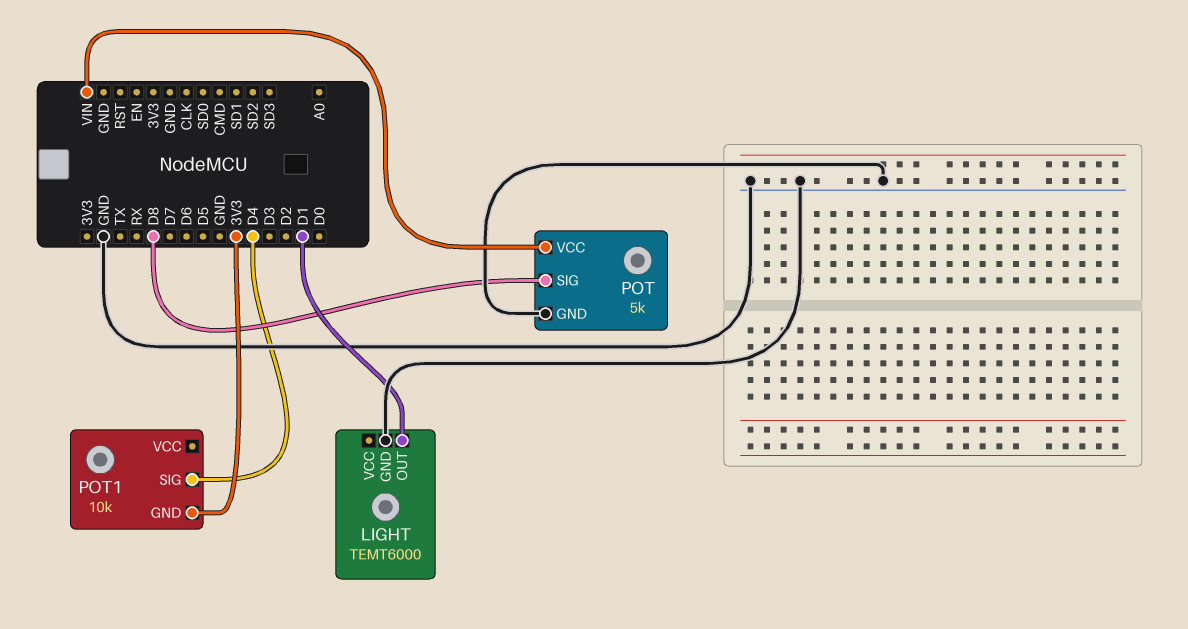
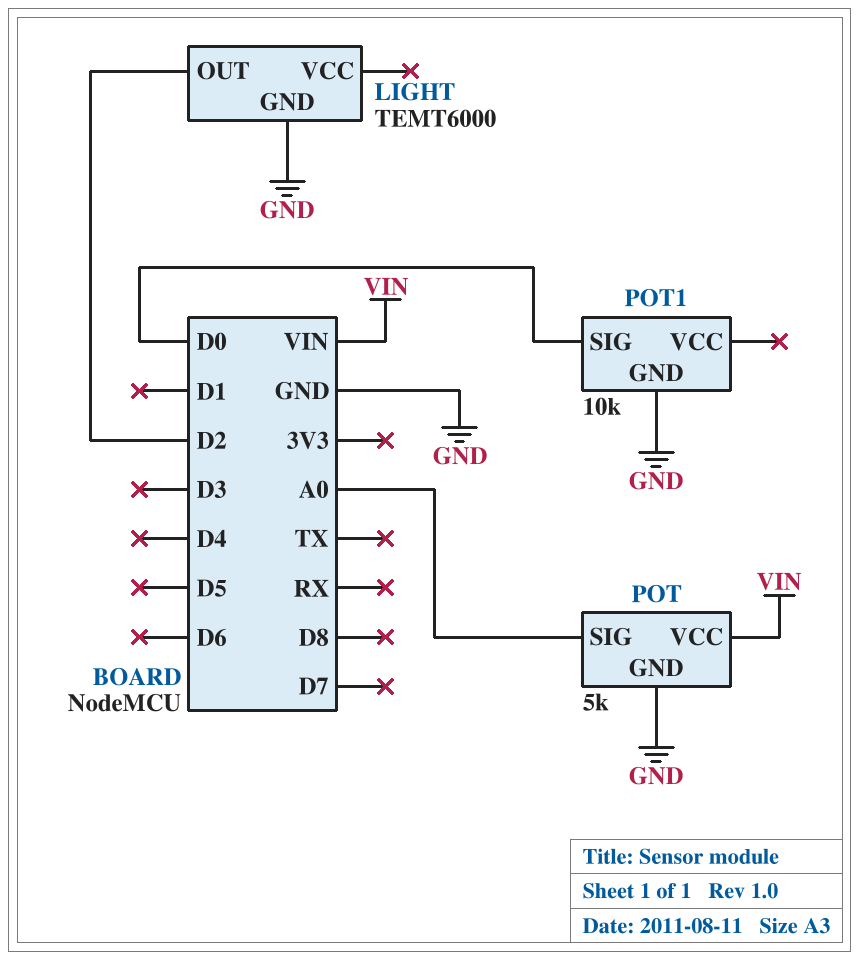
LIGHT pin OUT: D1 -> D2
POT pin SIG: D8 -> A0
POT1 pin GND: 3V3 -> GND
POT1 pin SIG: D4 -> D0

